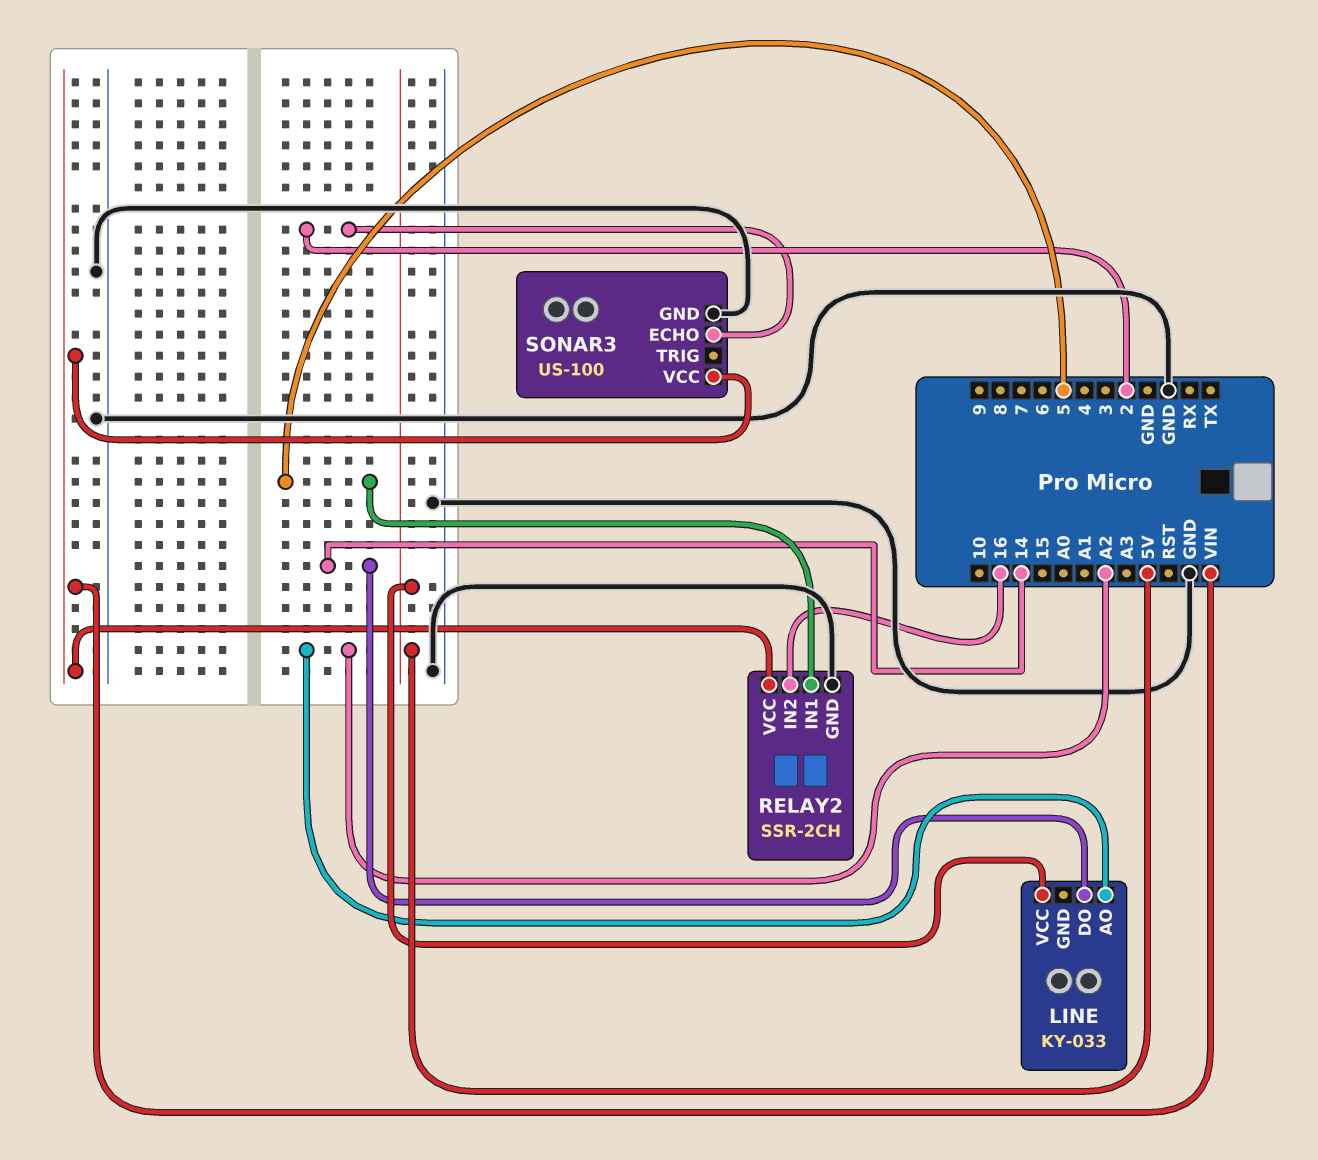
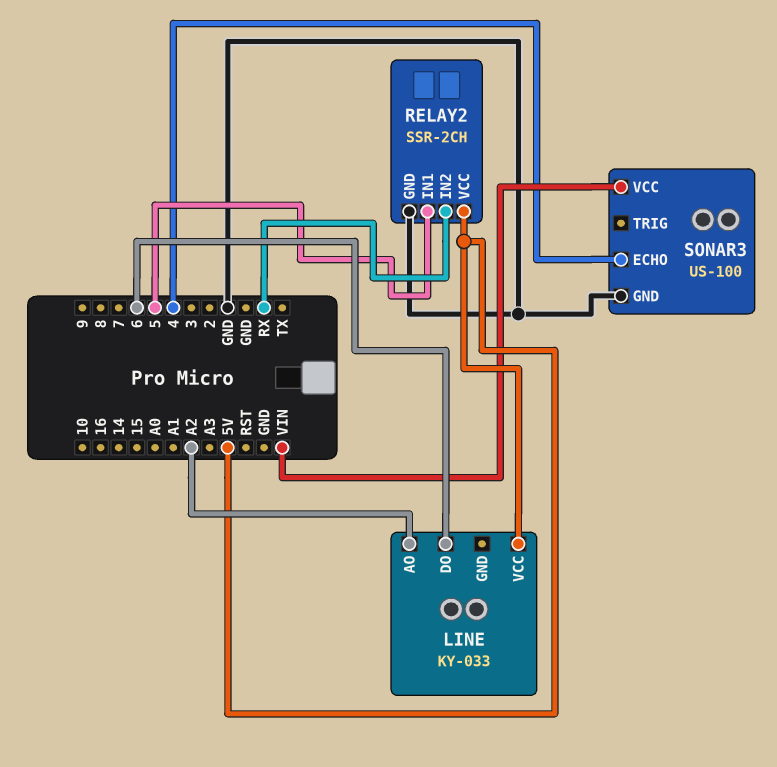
LINE pin DO: 14 -> 6
RELAY2 pin IN2: 16 -> RX
RELAY2 pin VCC: VIN -> 5V
SONAR3 pin ECHO: 2 -> 4

